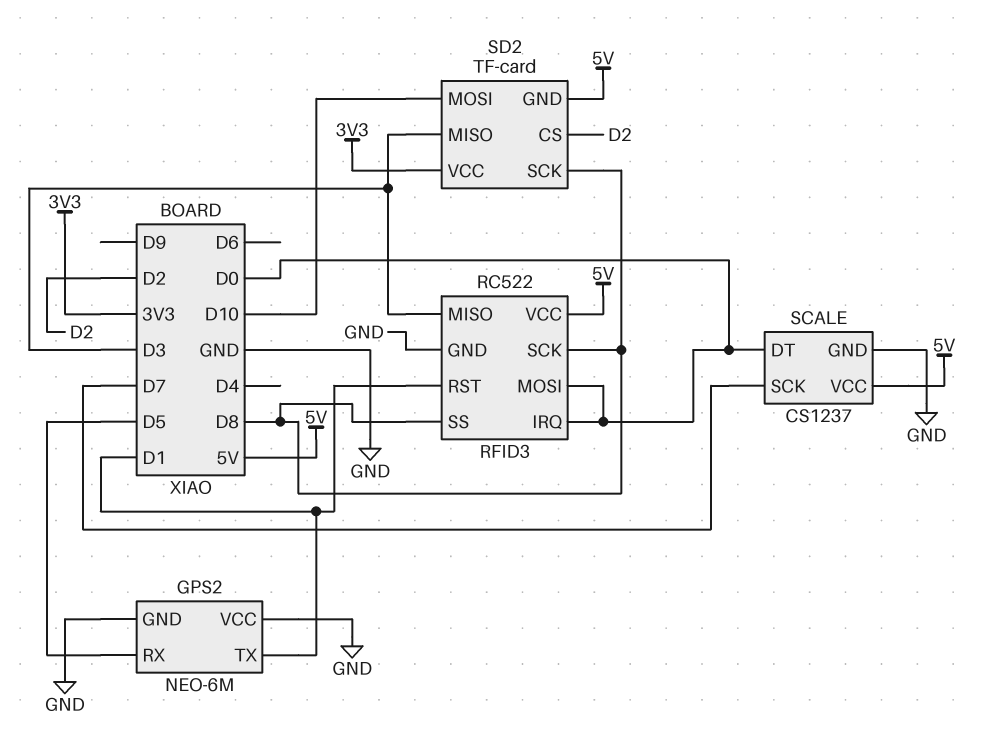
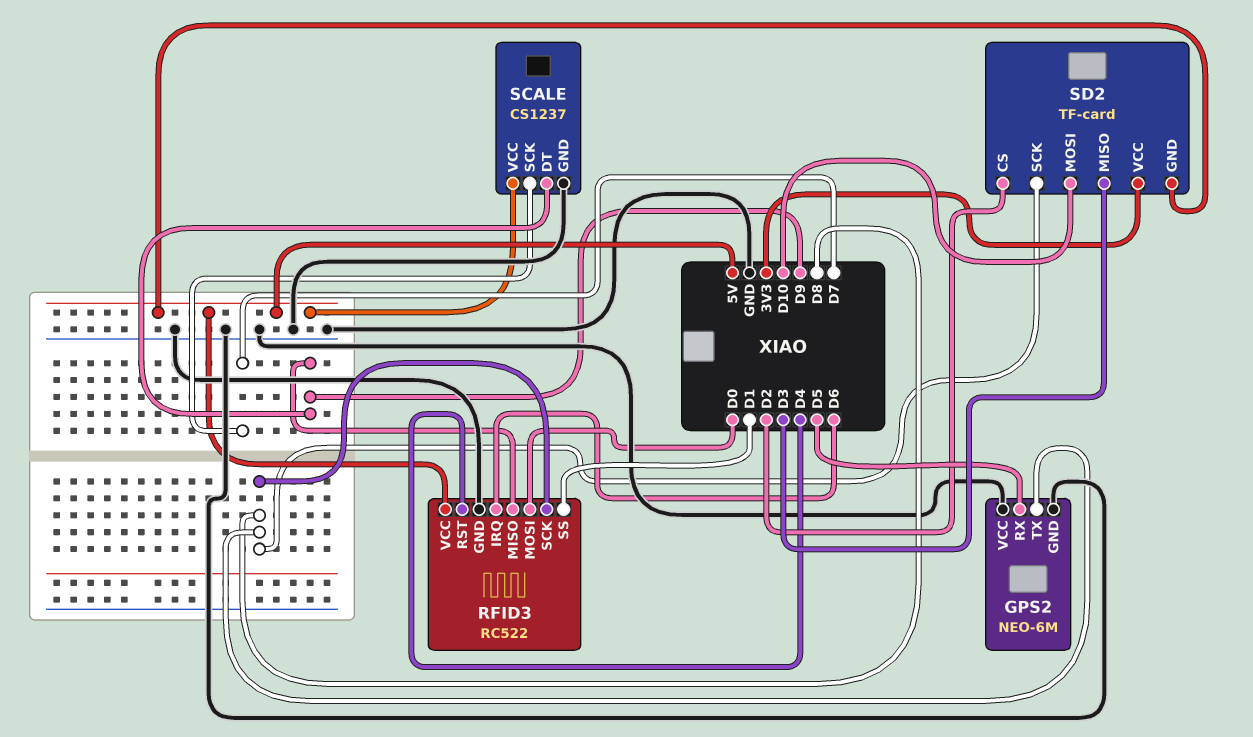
GPS2 pin TX: D1 -> D8
RFID3 pin IRQ: D0 -> D6
RFID3 pin MISO: D3 -> D9
RFID3 pin RST: D1 -> D4
RFID3 pin SS: D8 -> D1
SCALE pin DT: D0 -> D9

